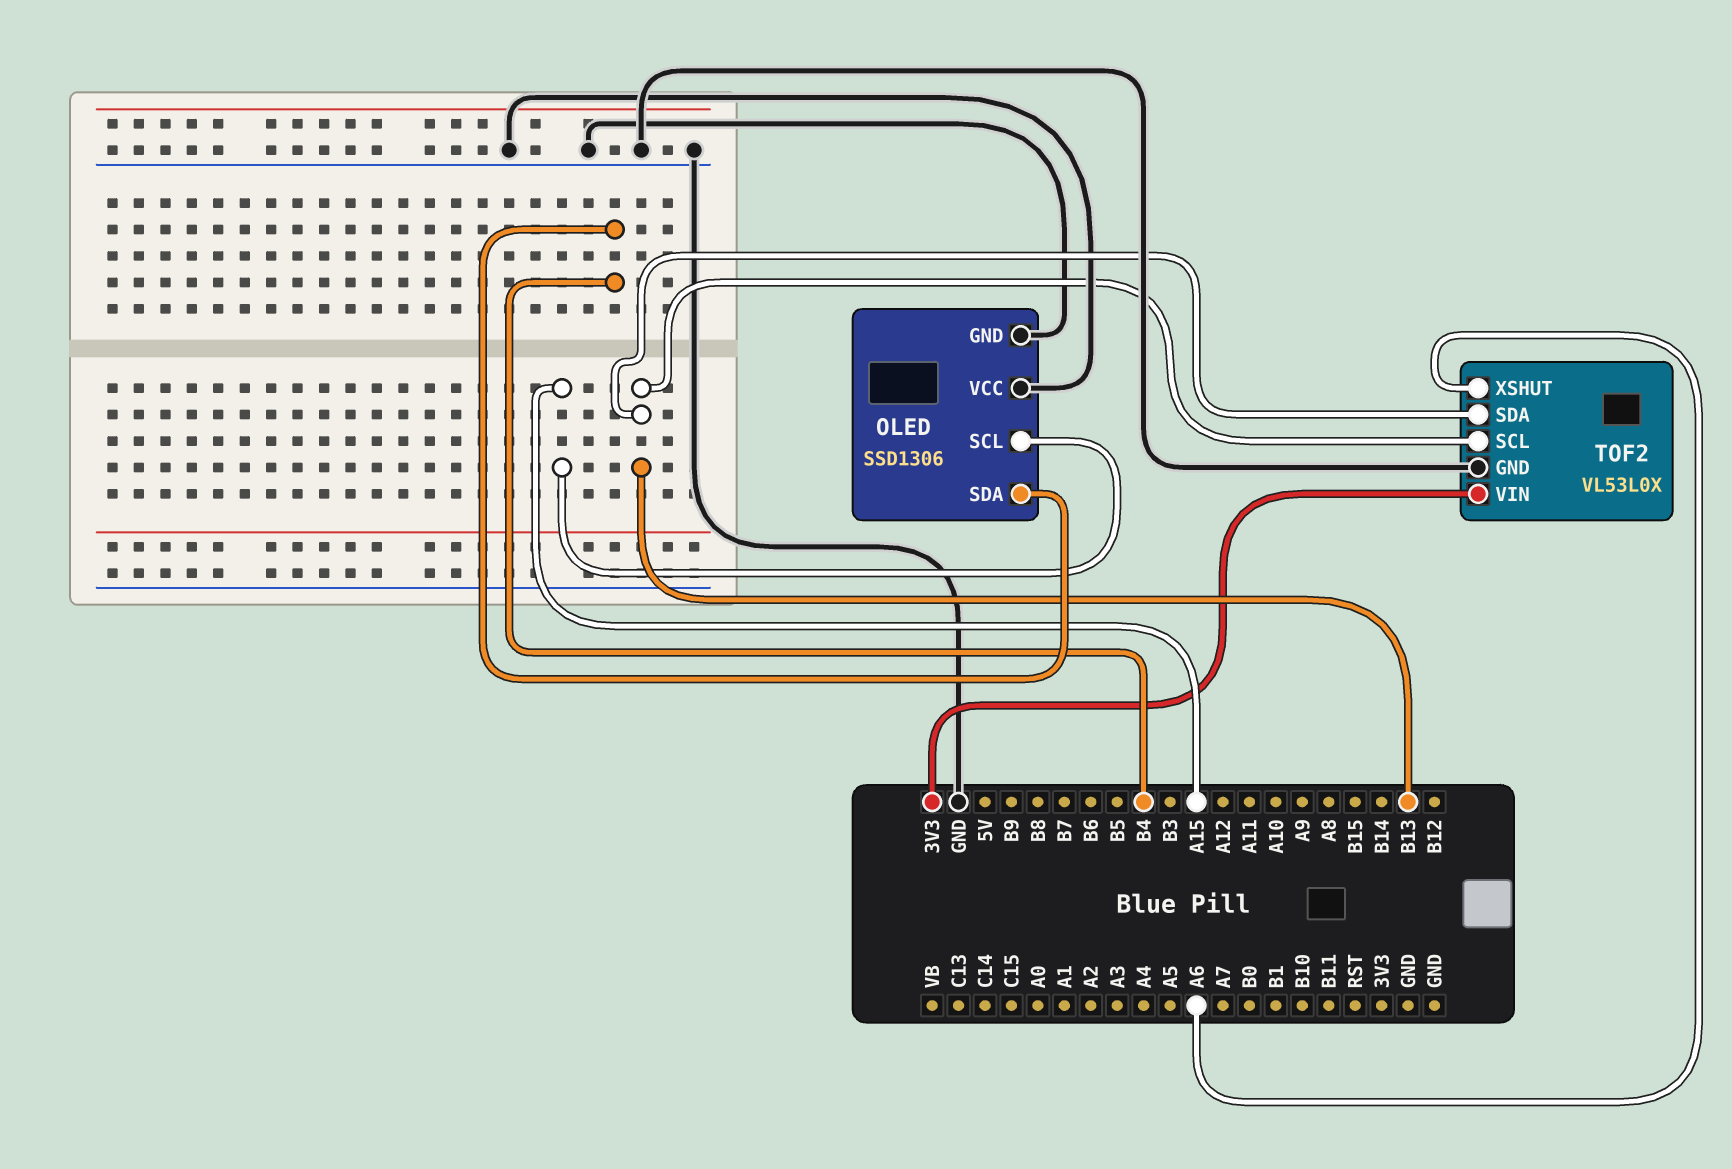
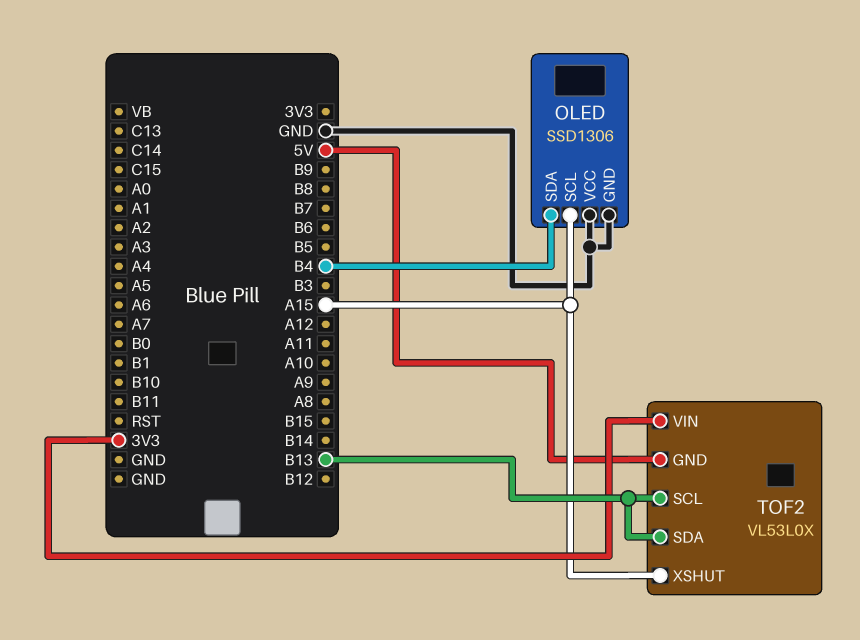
TOF2 pin GND: GND -> 5V
TOF2 pin XSHUT: A6 -> A15

